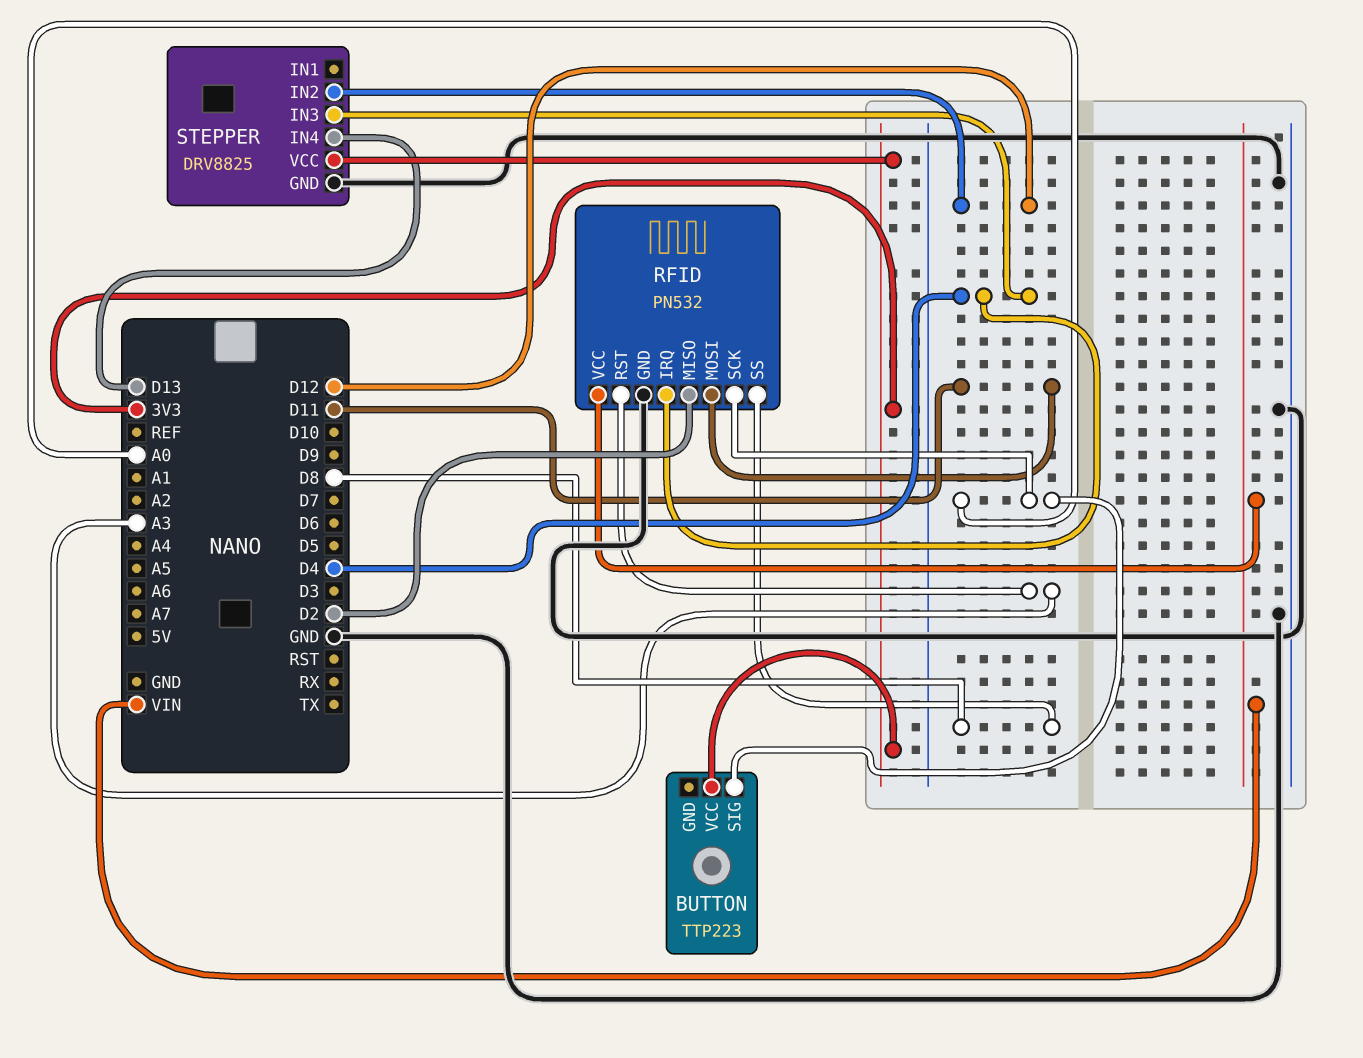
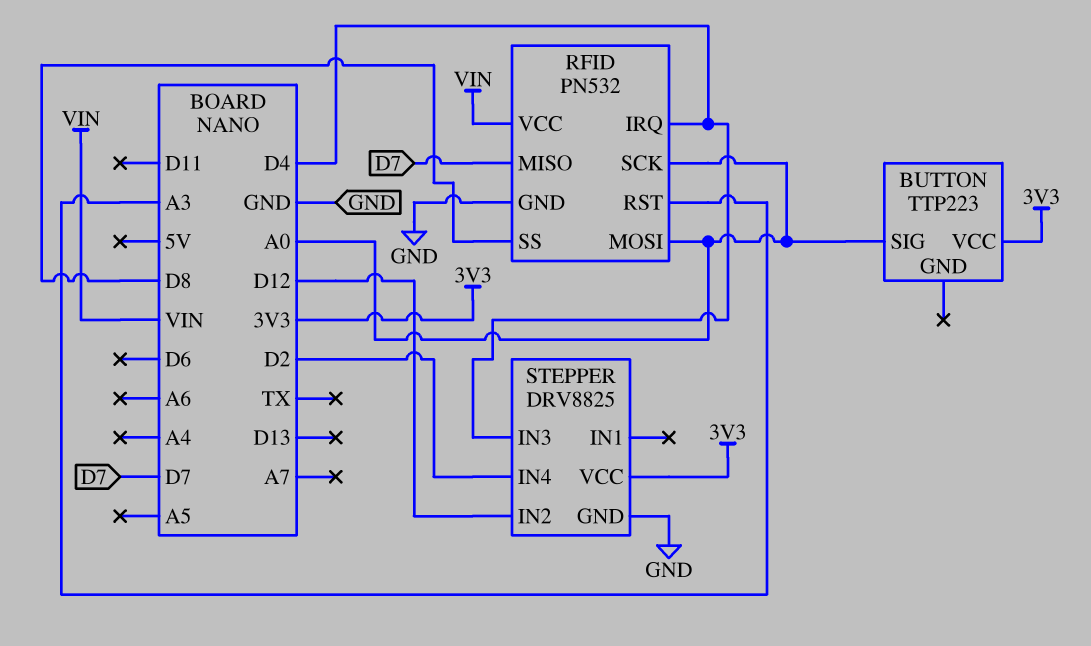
RFID pin MISO: D2 -> D7
RFID pin MOSI: D11 -> A0
STEPPER pin IN4: D13 -> D2

